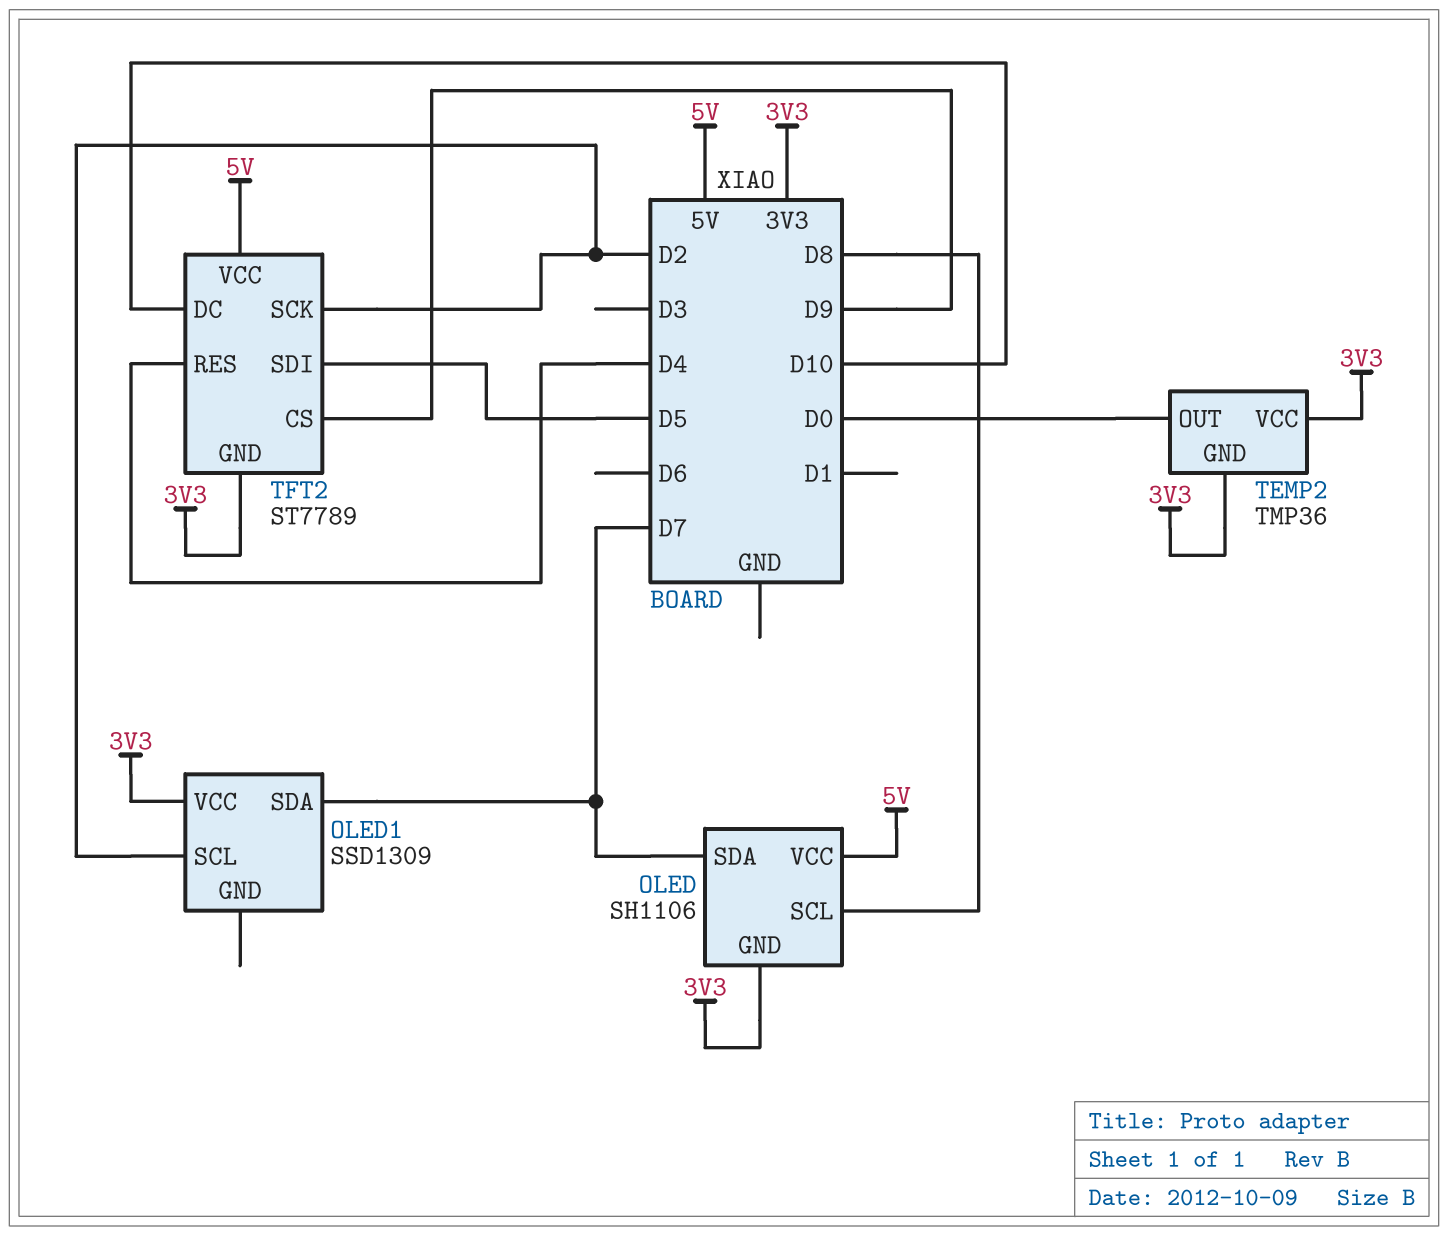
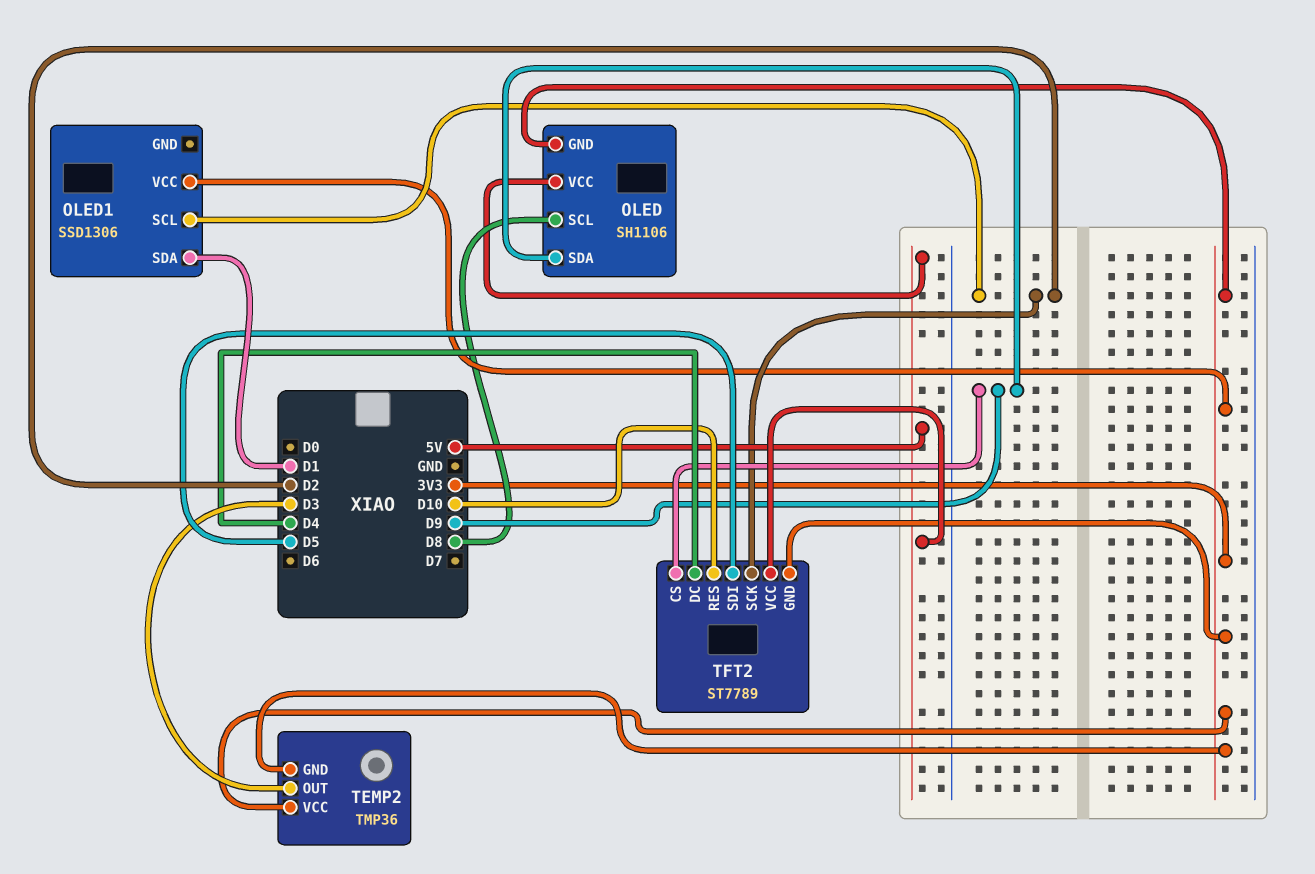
OLED pin SDA: D7 -> D9
OLED1: SSD1309 -> SSD1306
OLED1 pin SDA: D7 -> D1
TEMP2 pin OUT: D0 -> D3
TFT2 pin DC: D10 -> D4
TFT2 pin RES: D4 -> D10

